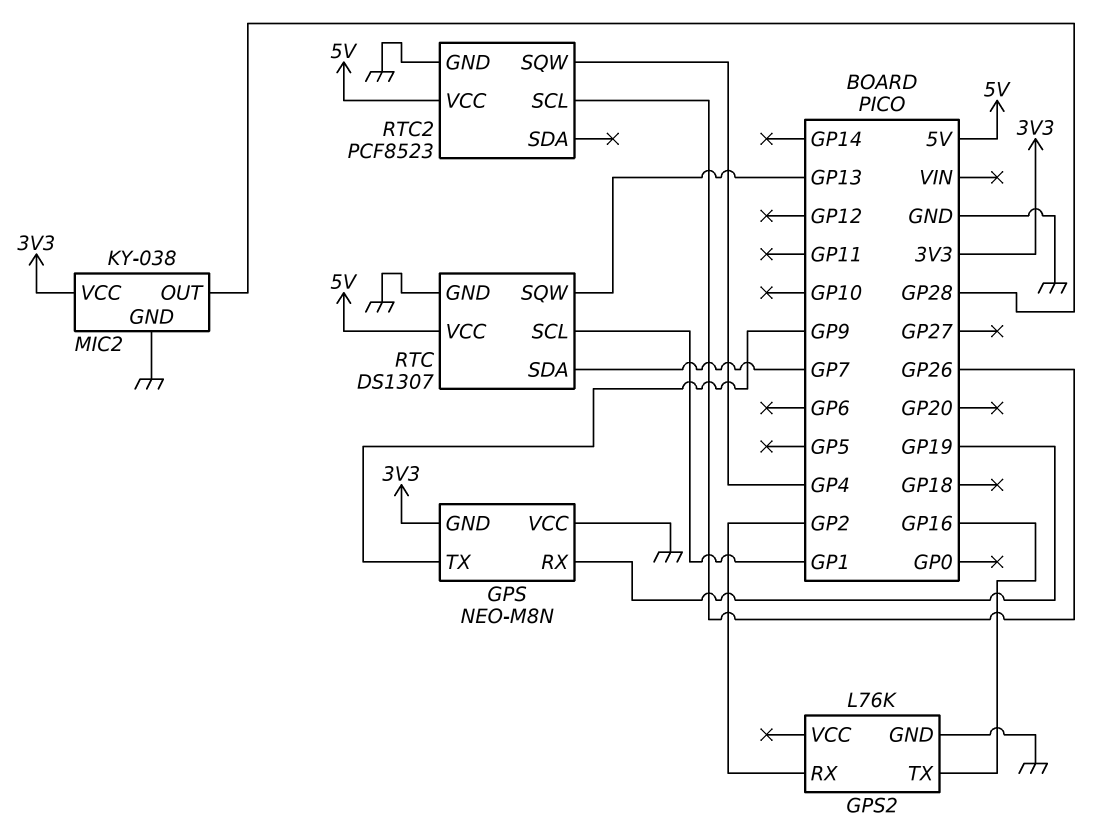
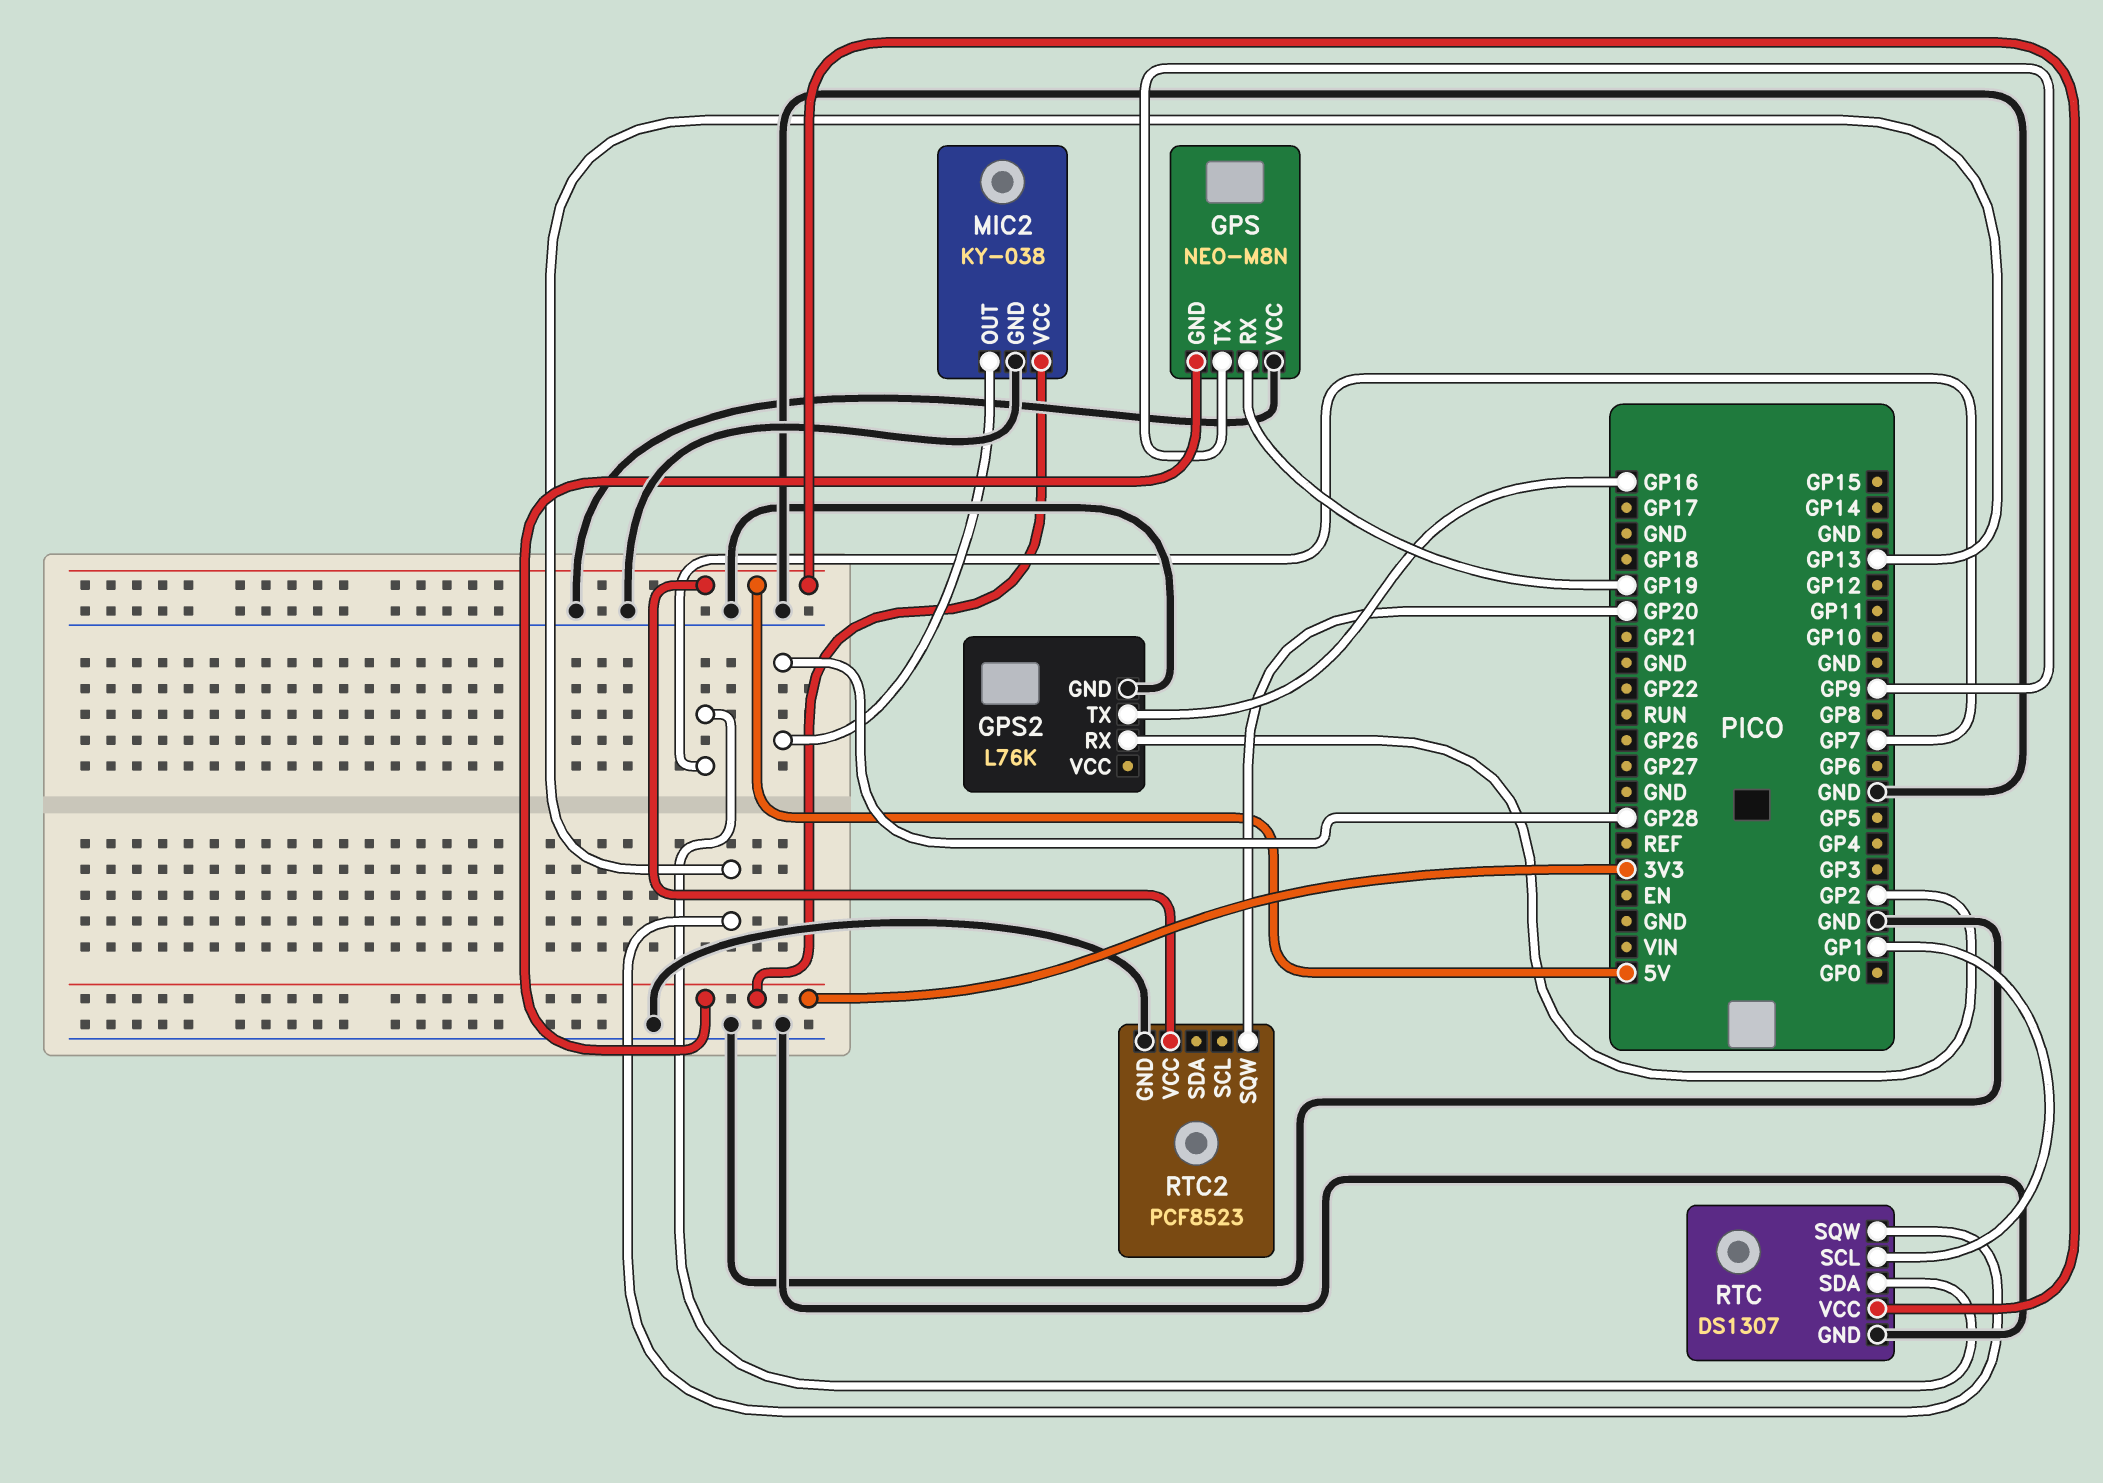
RTC2 pin SCL: GP26 -> none
RTC2 pin SQW: GP4 -> GP20

